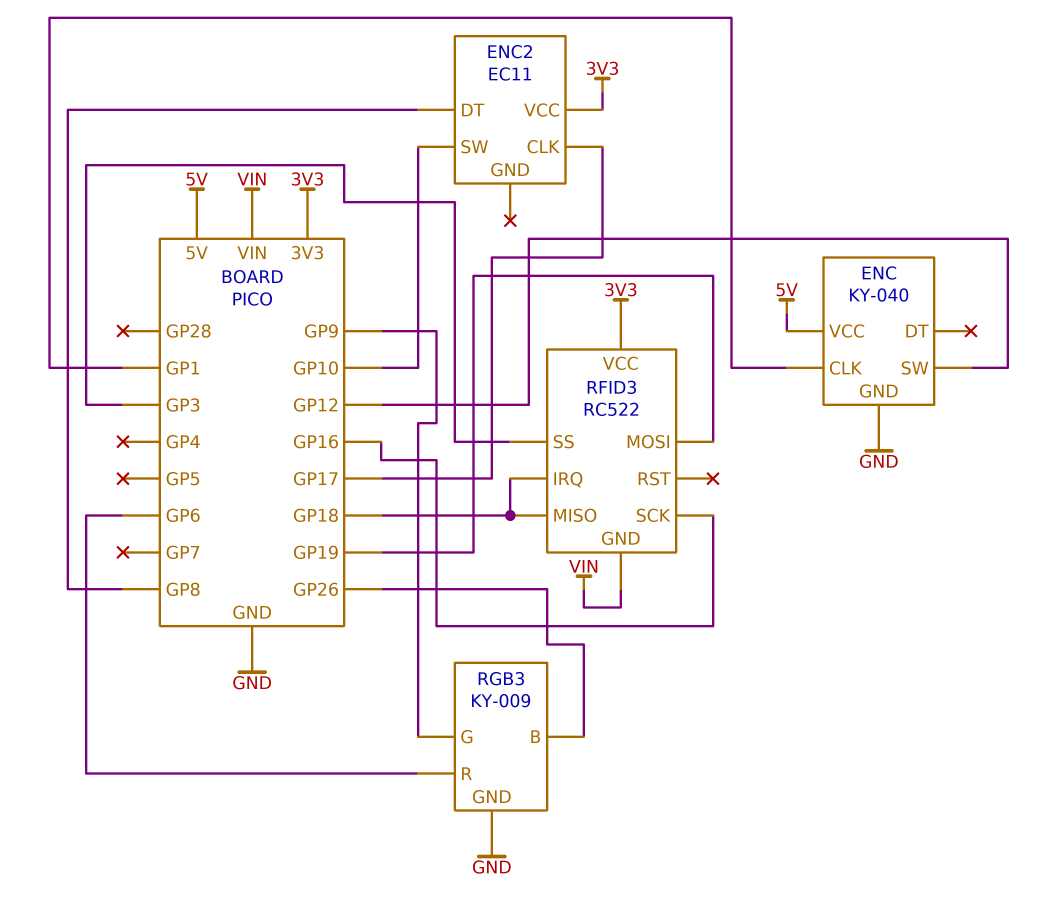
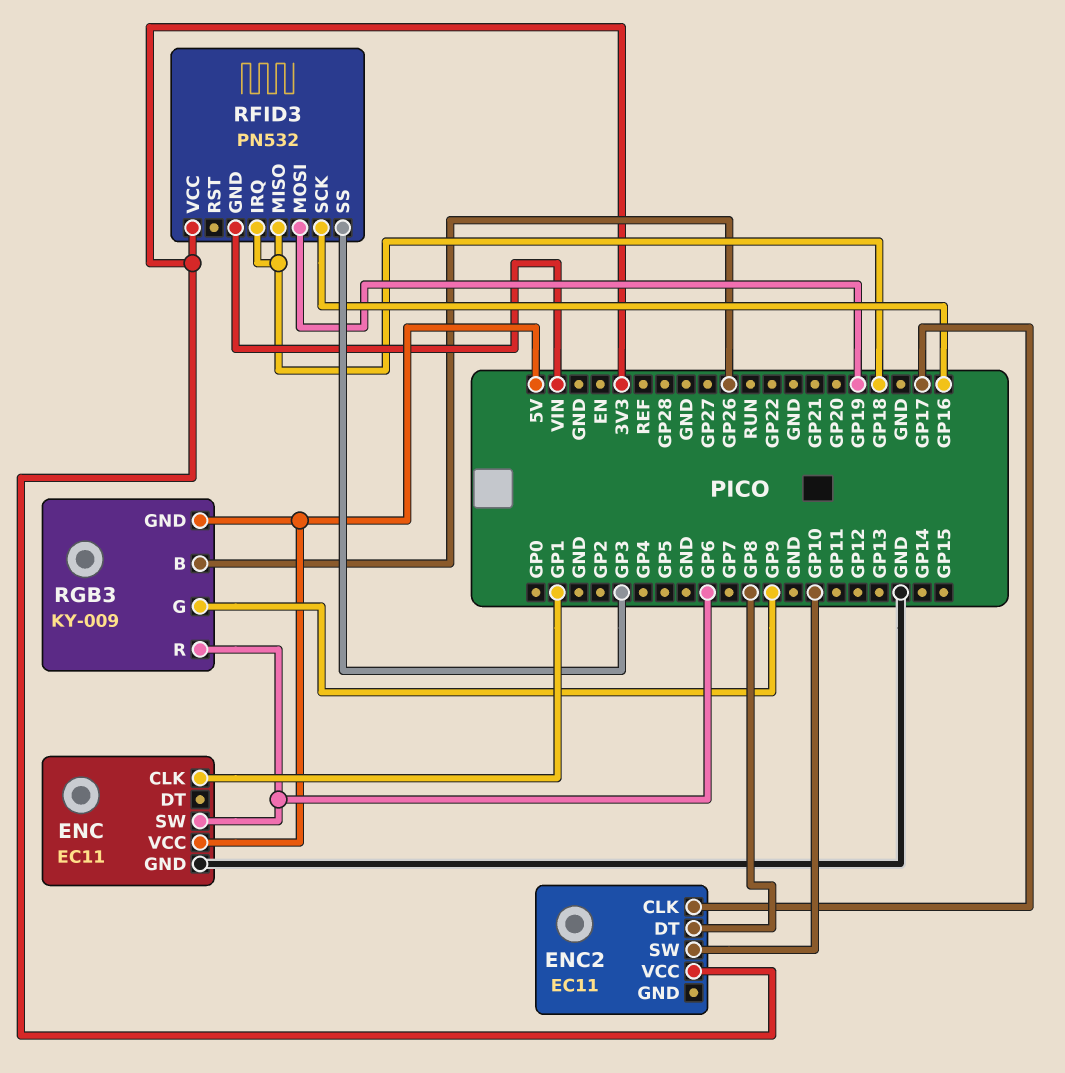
ENC: KY-040 -> EC11
ENC pin SW: GP12 -> GP6
RFID3: RC522 -> PN532
RGB3 pin GND: GND -> 5V

